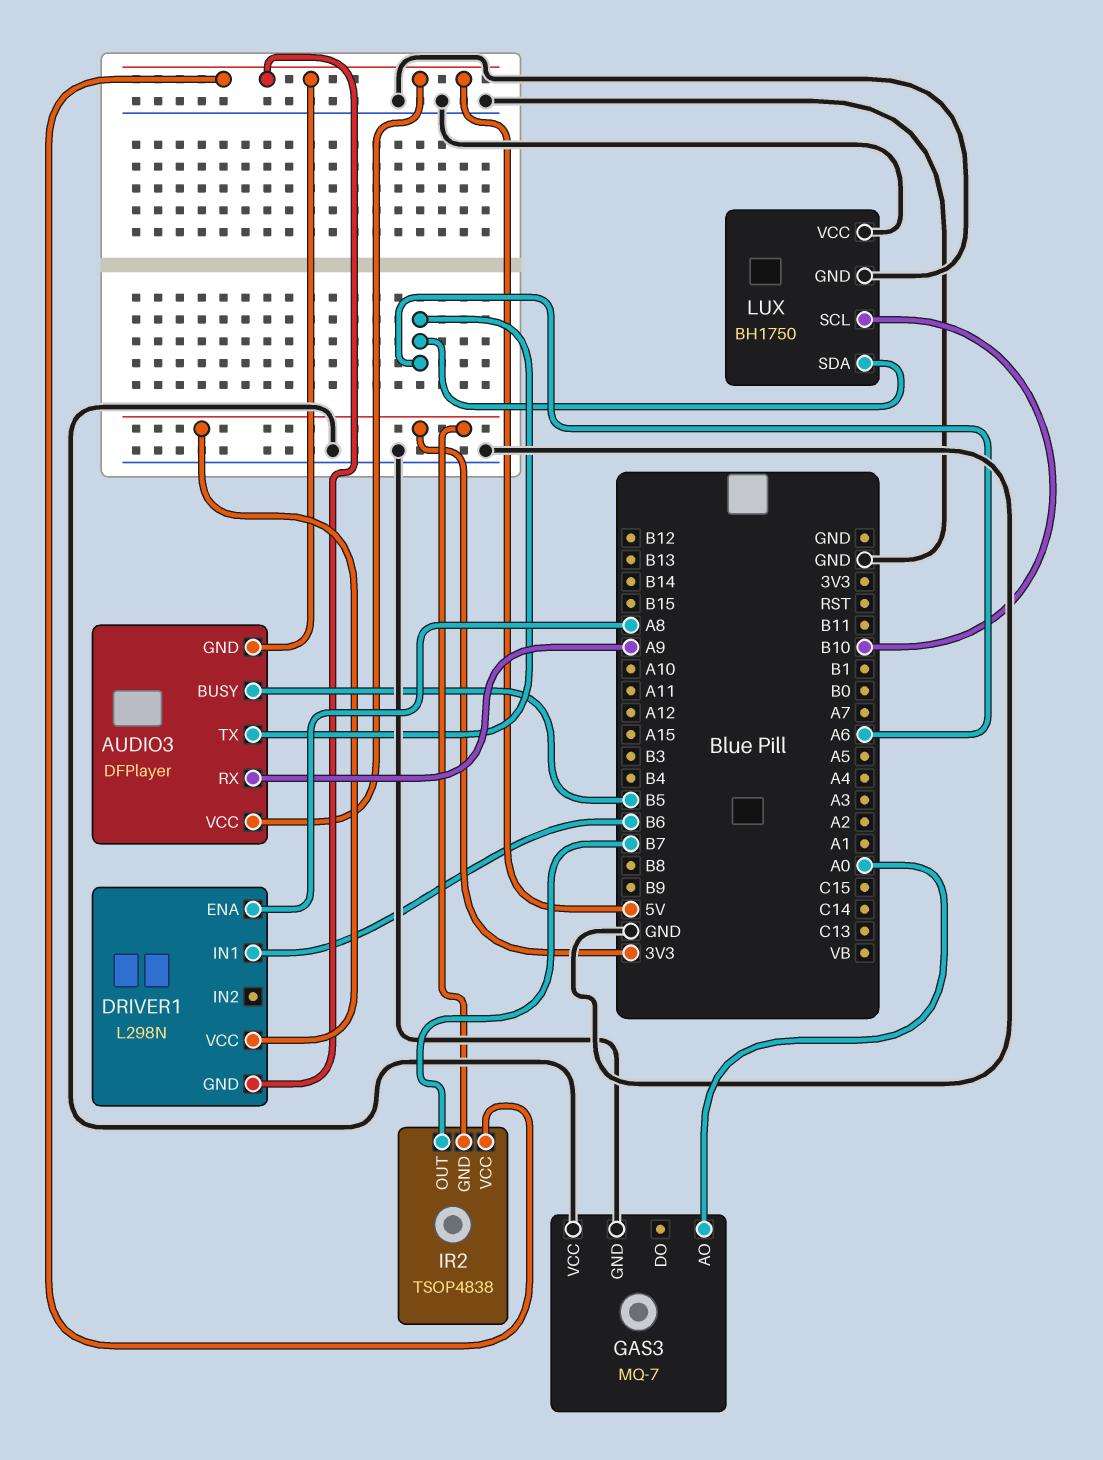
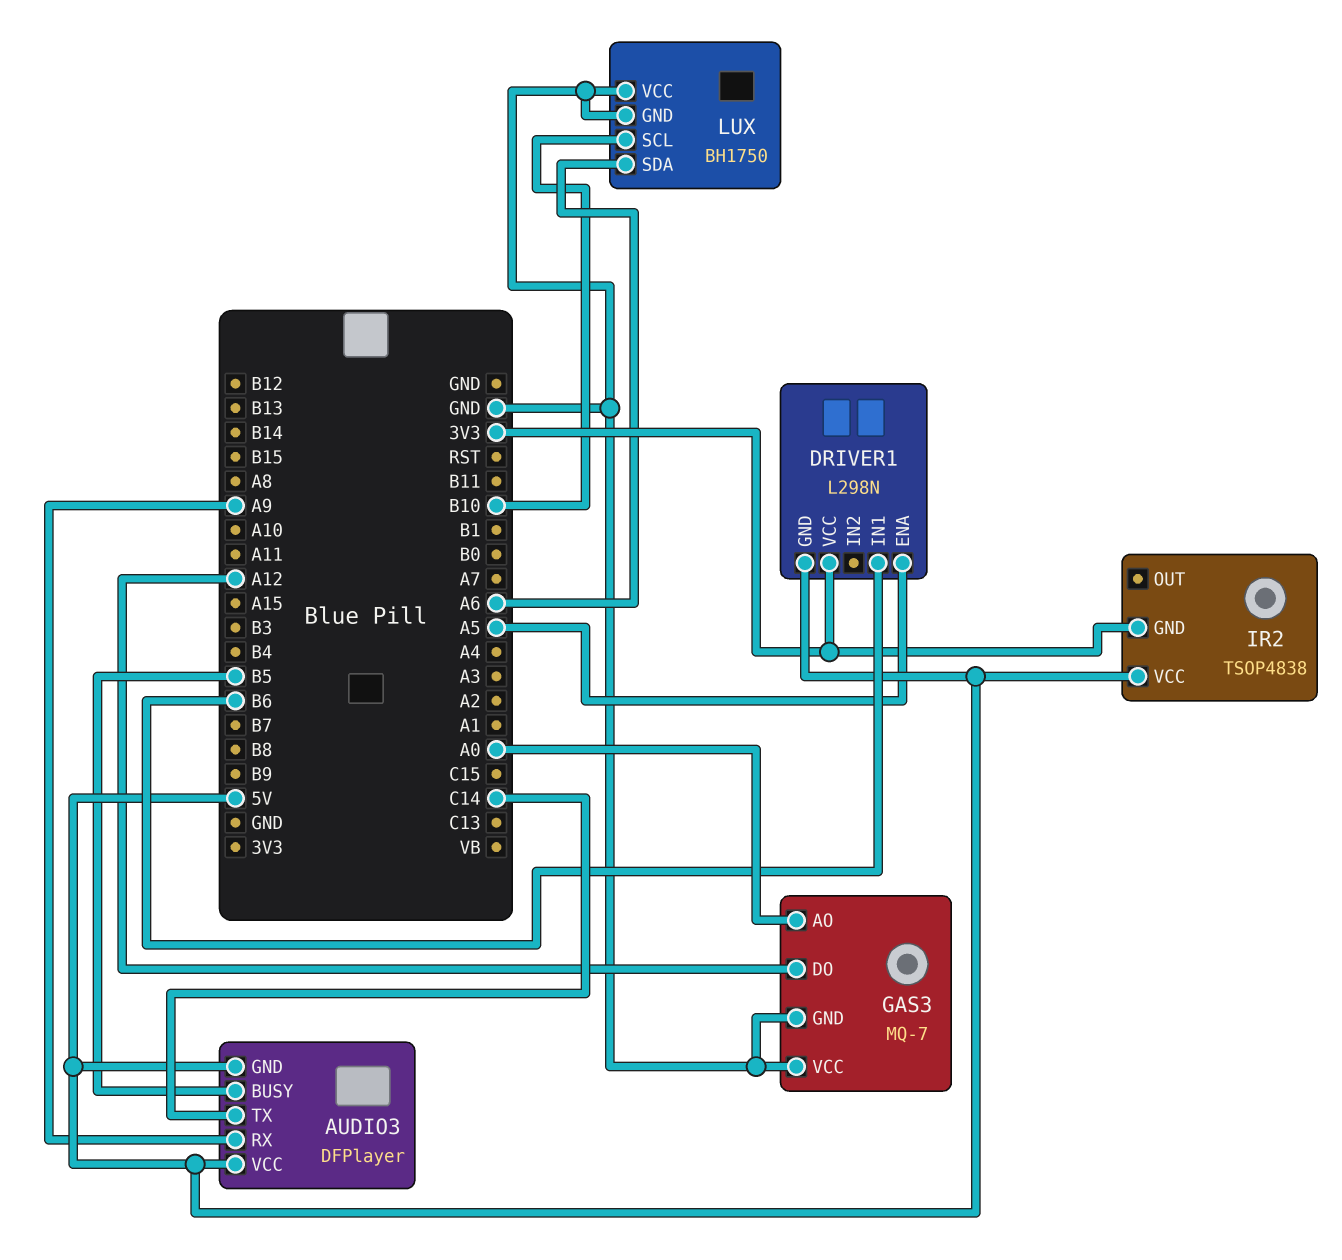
AUDIO3 pin TX: A6 -> C14
DRIVER1 pin ENA: A8 -> A5
GAS3 pin DO: none -> A12
IR2 pin OUT: B7 -> none

